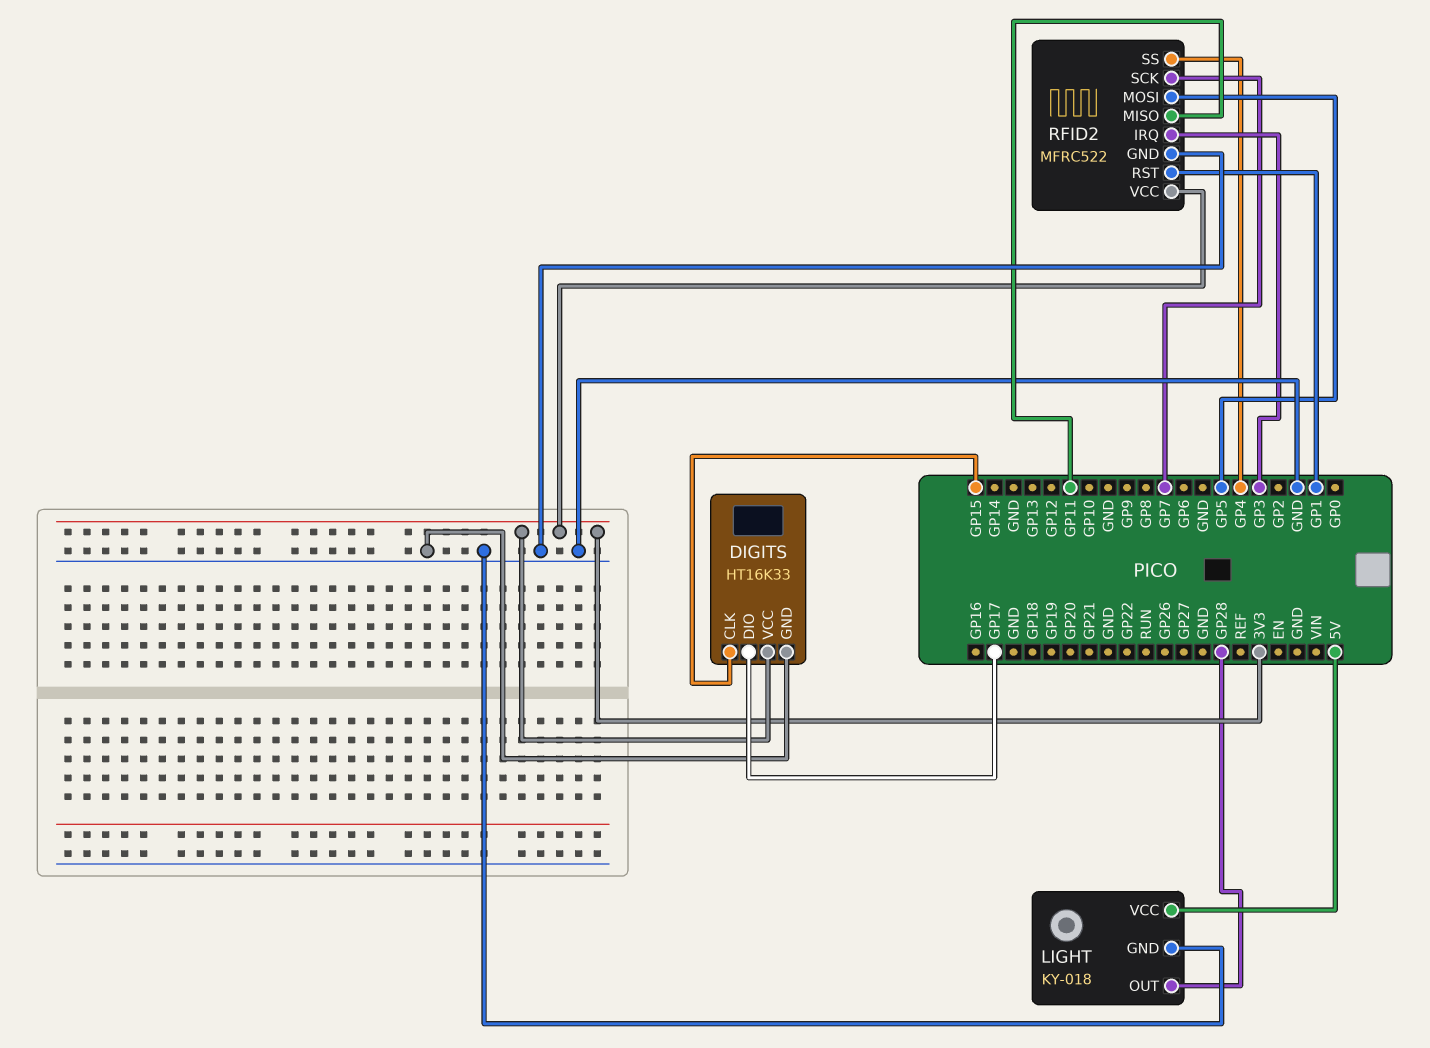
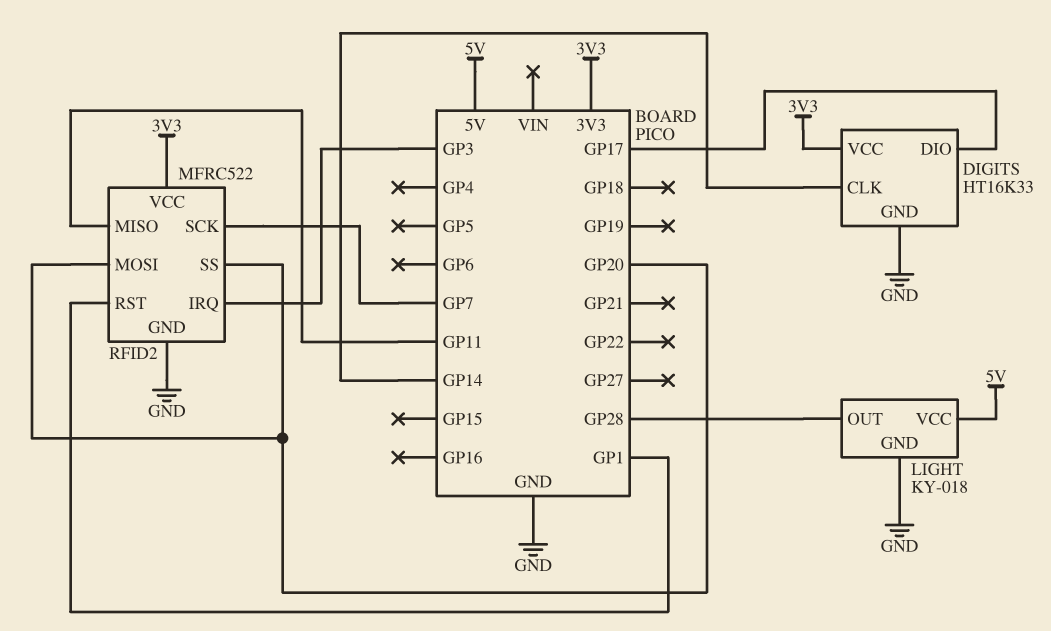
DIGITS pin CLK: GP15 -> GP14
RFID2 pin MOSI: GP5 -> GP20
RFID2 pin SS: GP4 -> GP20

